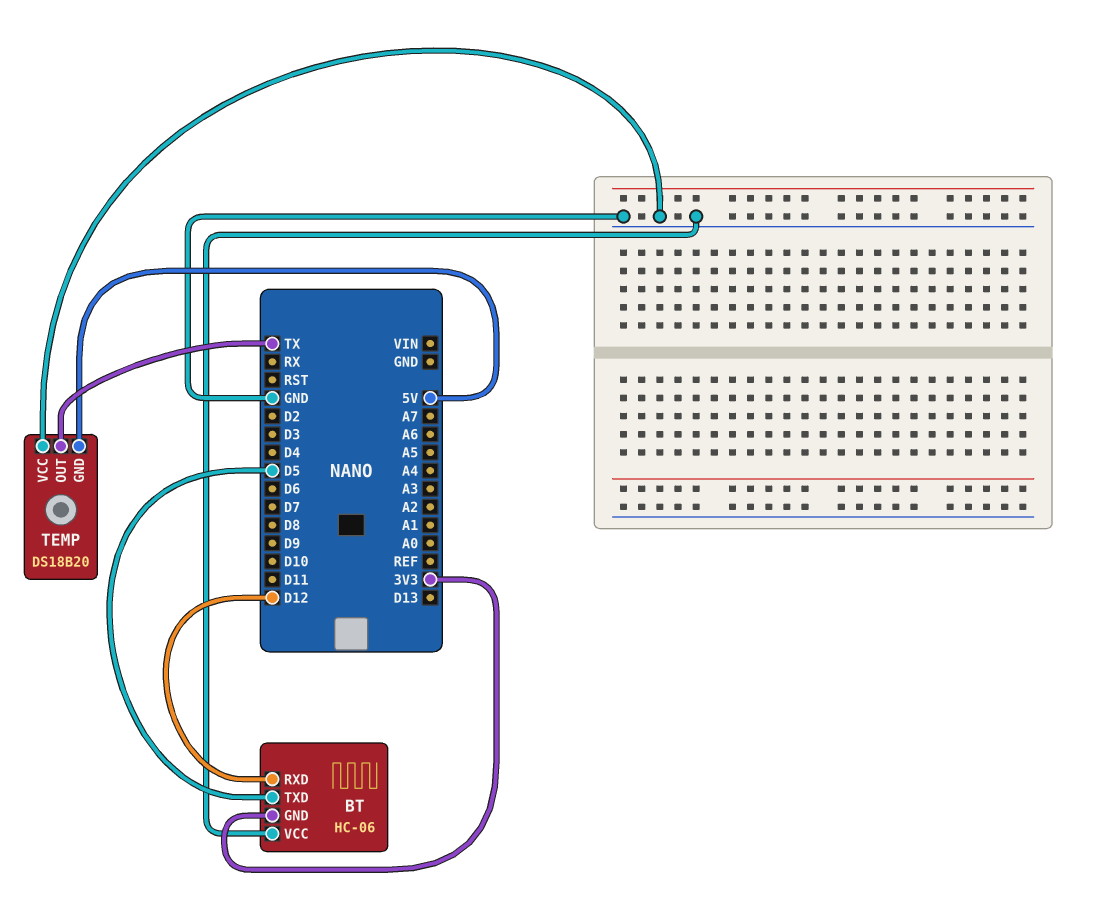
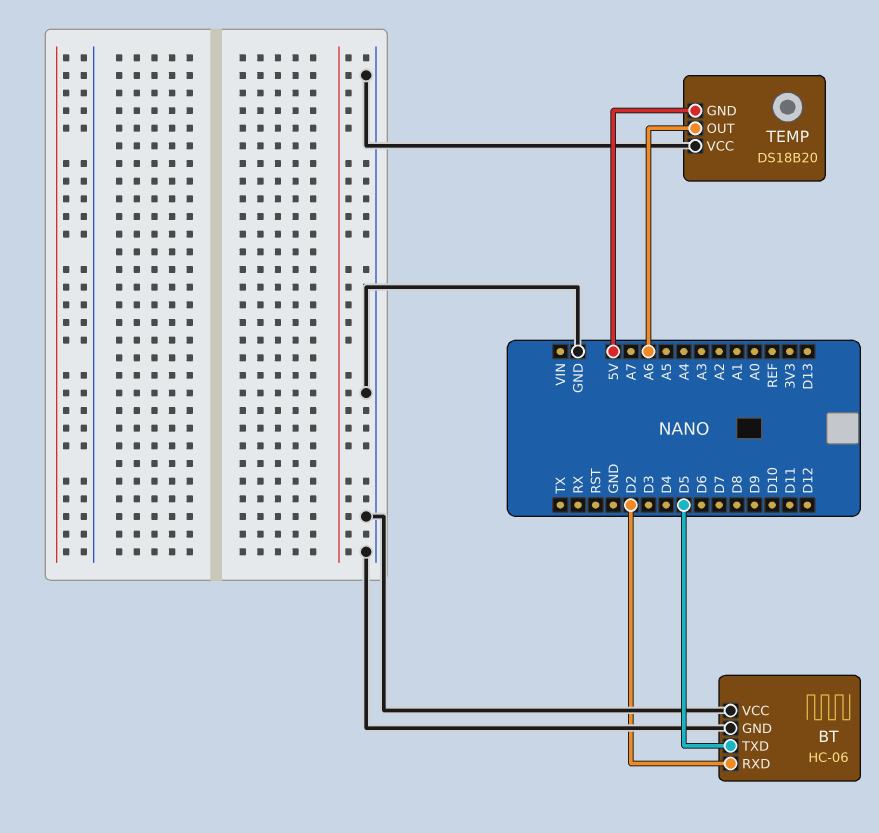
BT pin GND: 3V3 -> GND
BT pin RXD: D12 -> D2
TEMP pin OUT: TX -> A6

